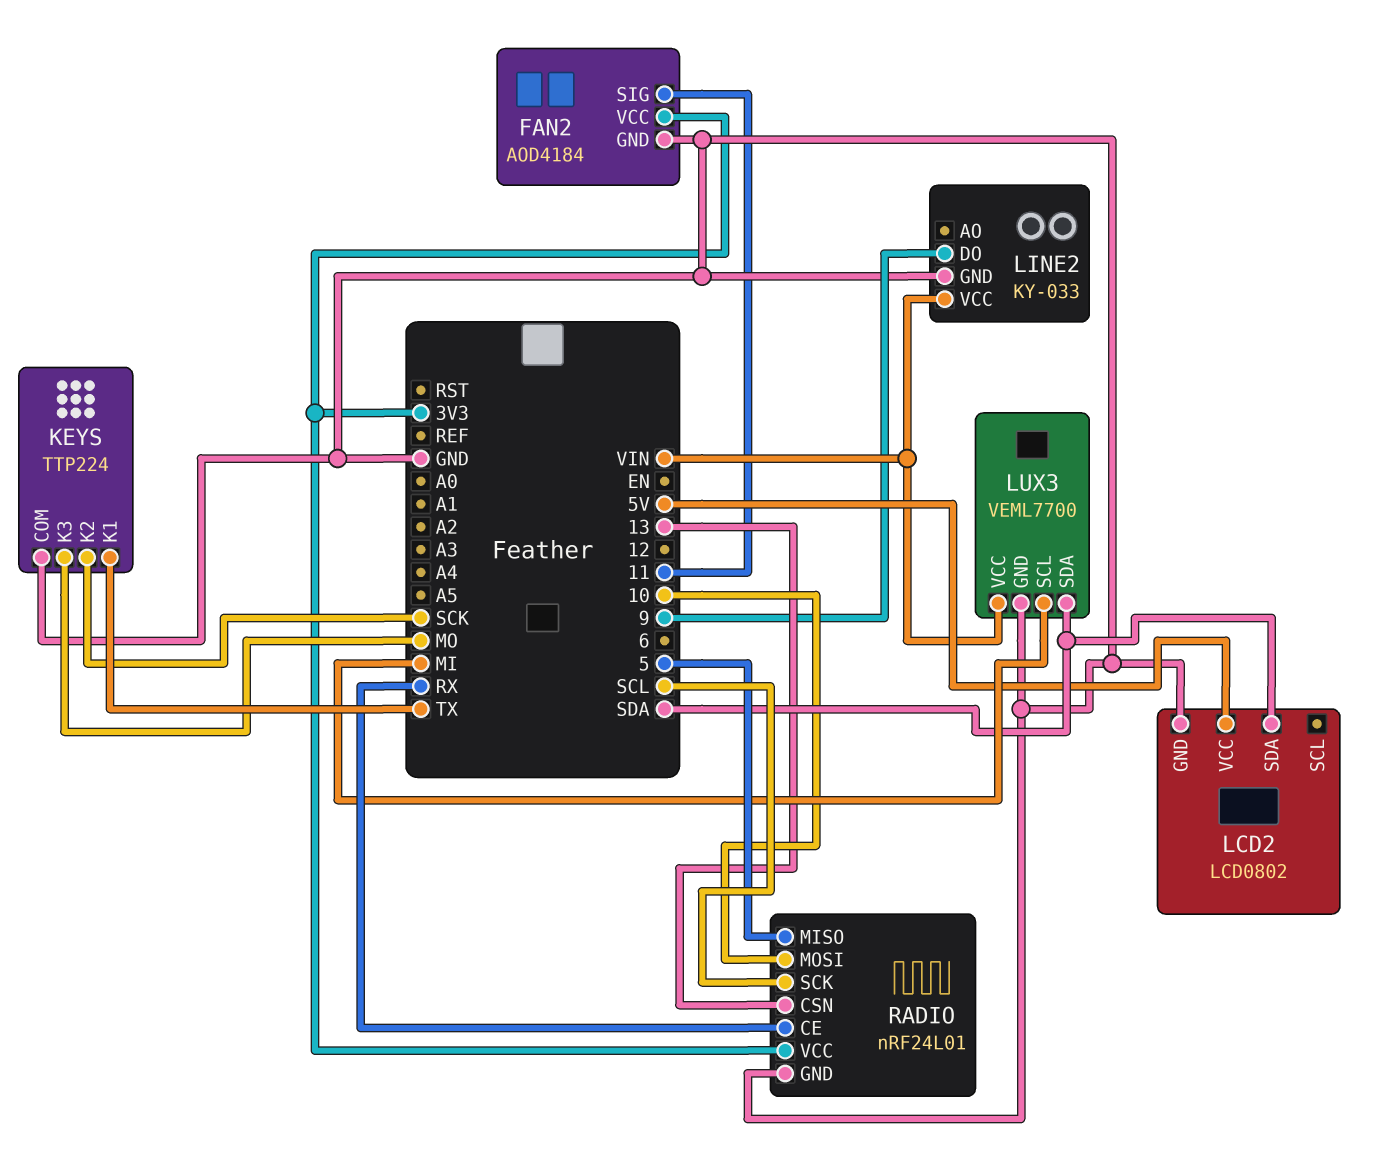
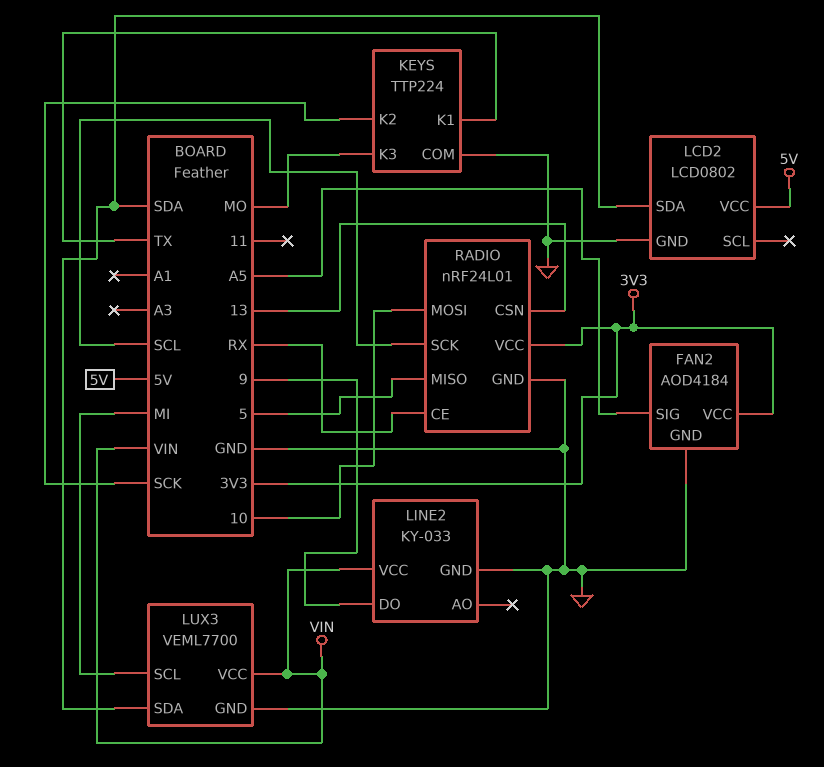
FAN2 pin SIG: 11 -> A5

